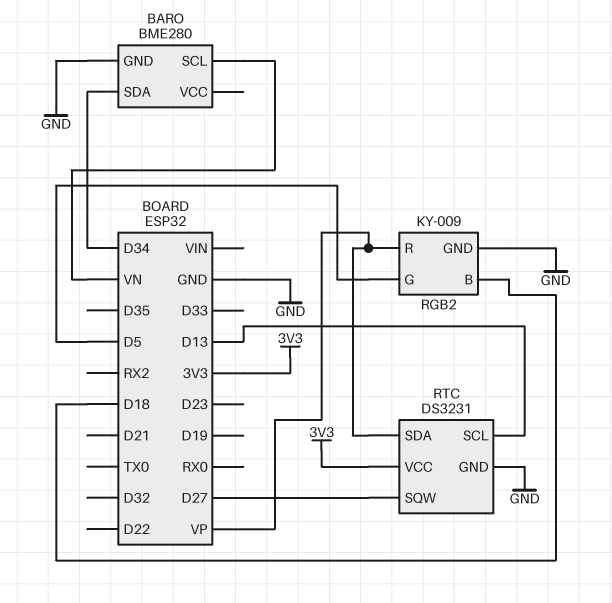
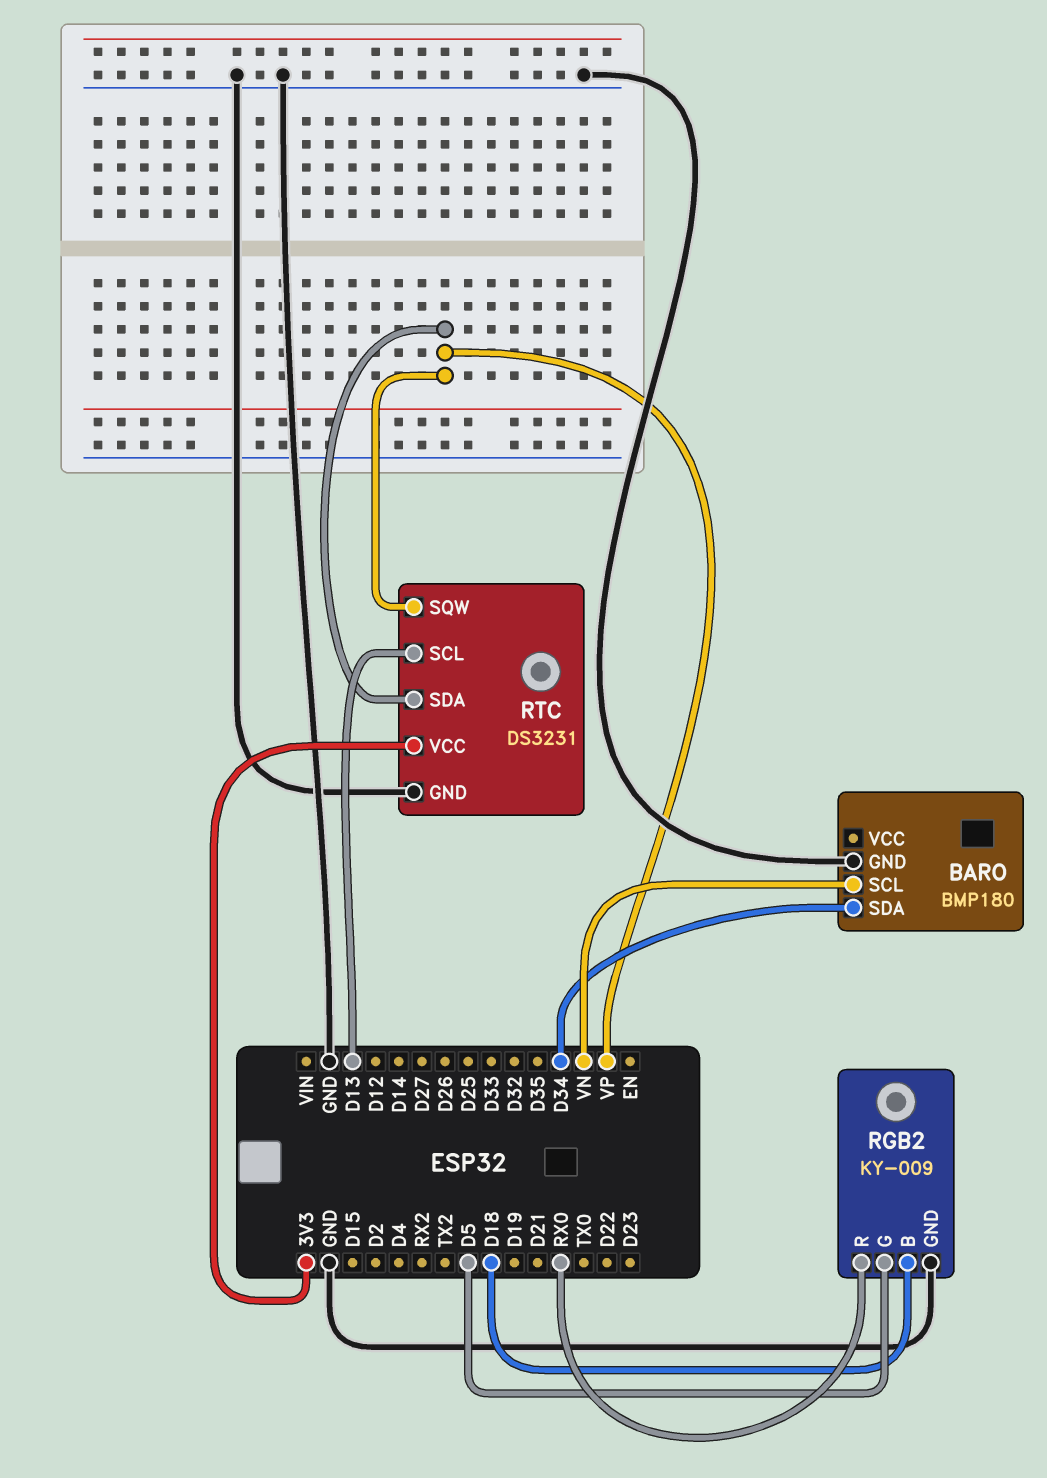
BARO: BME280 -> BMP180
RGB2 pin R: VP -> RX0
RTC pin SQW: D27 -> VP

